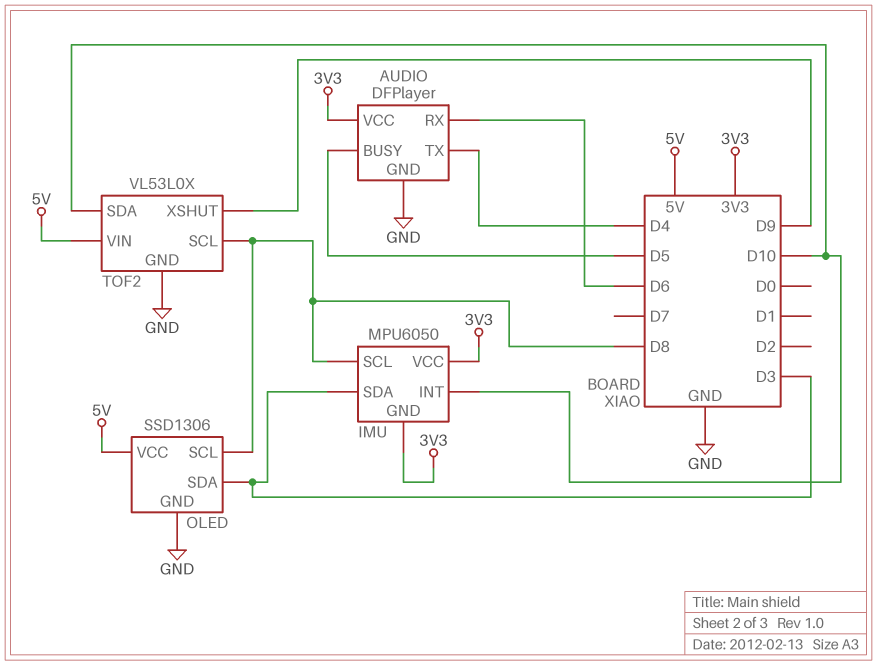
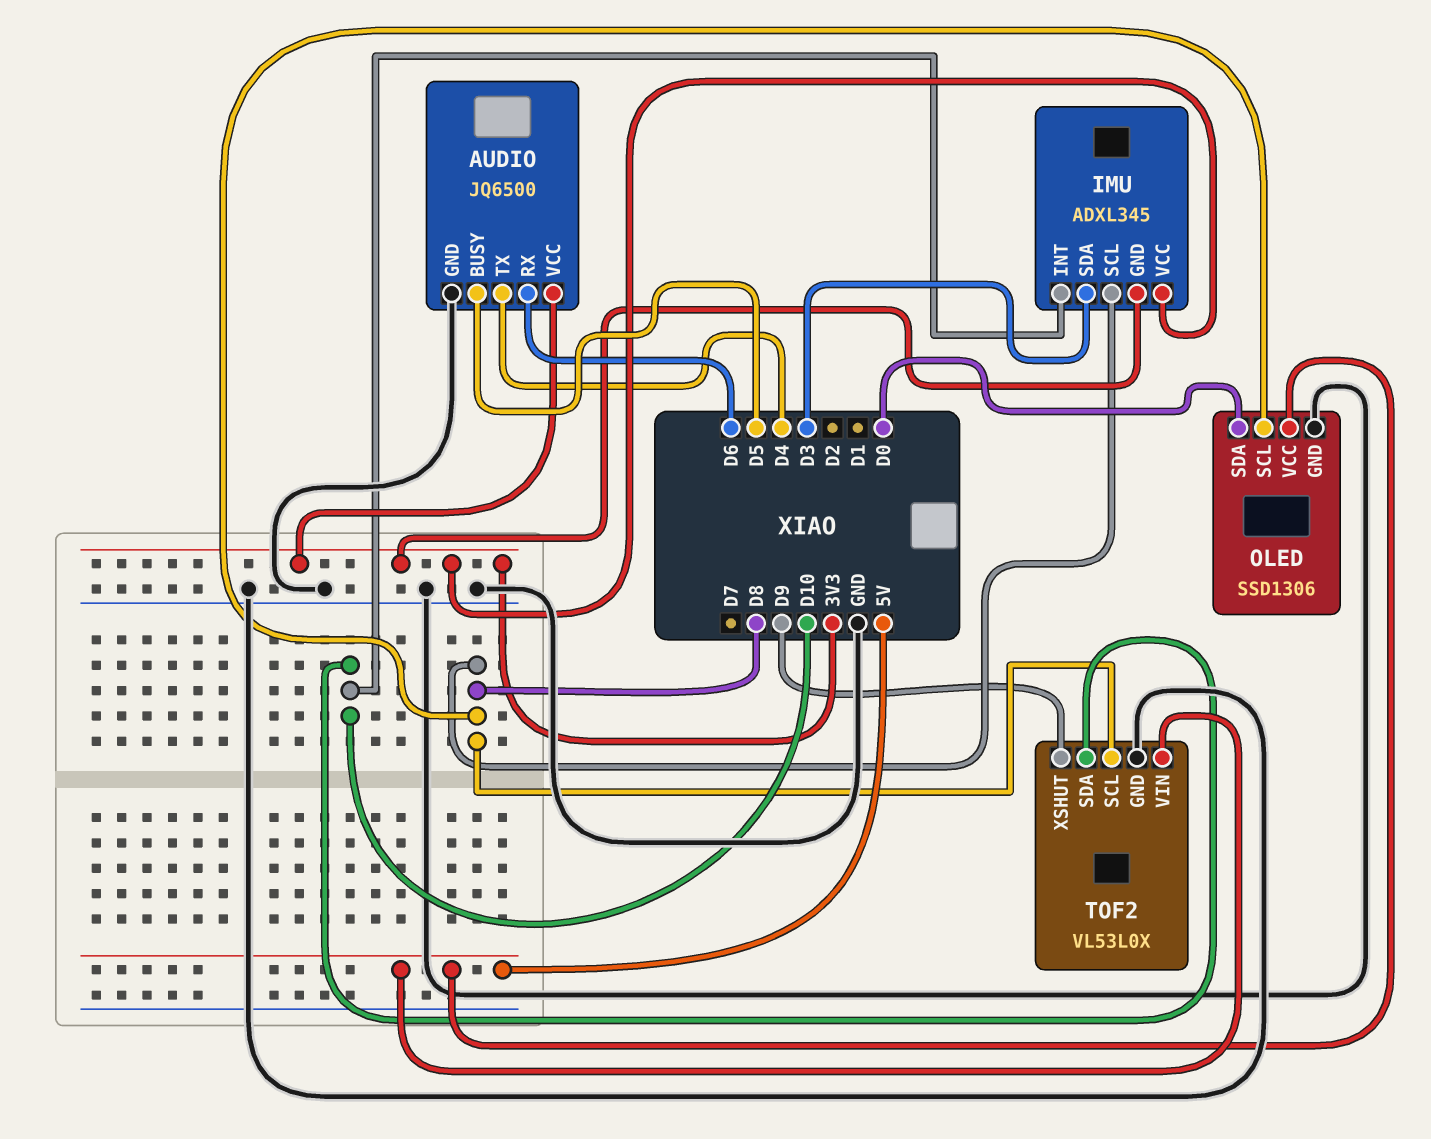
AUDIO: DFPlayer -> JQ6500
IMU: MPU6050 -> ADXL345
OLED pin SDA: D3 -> D0

